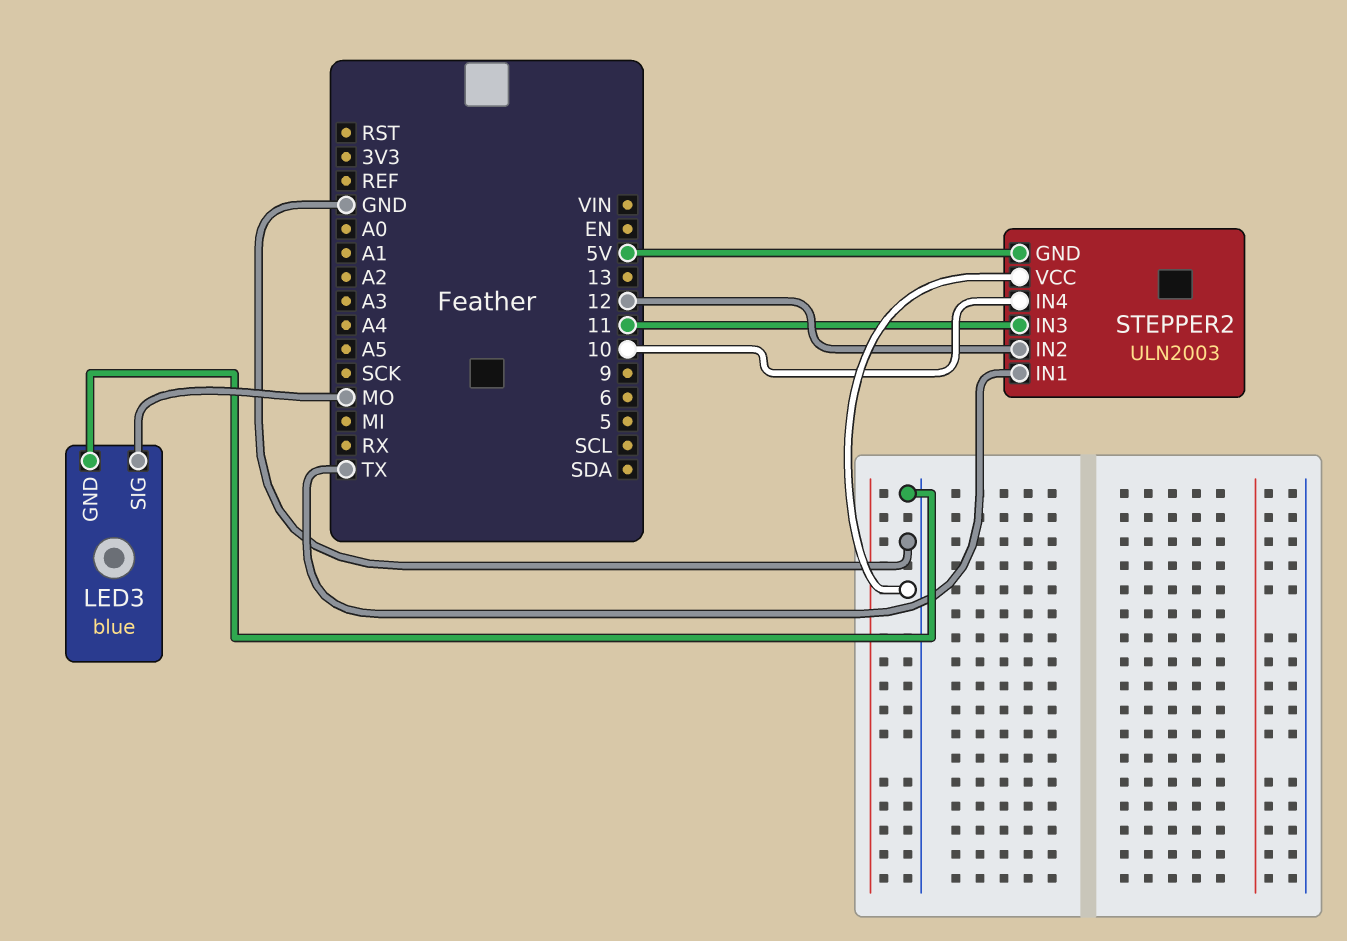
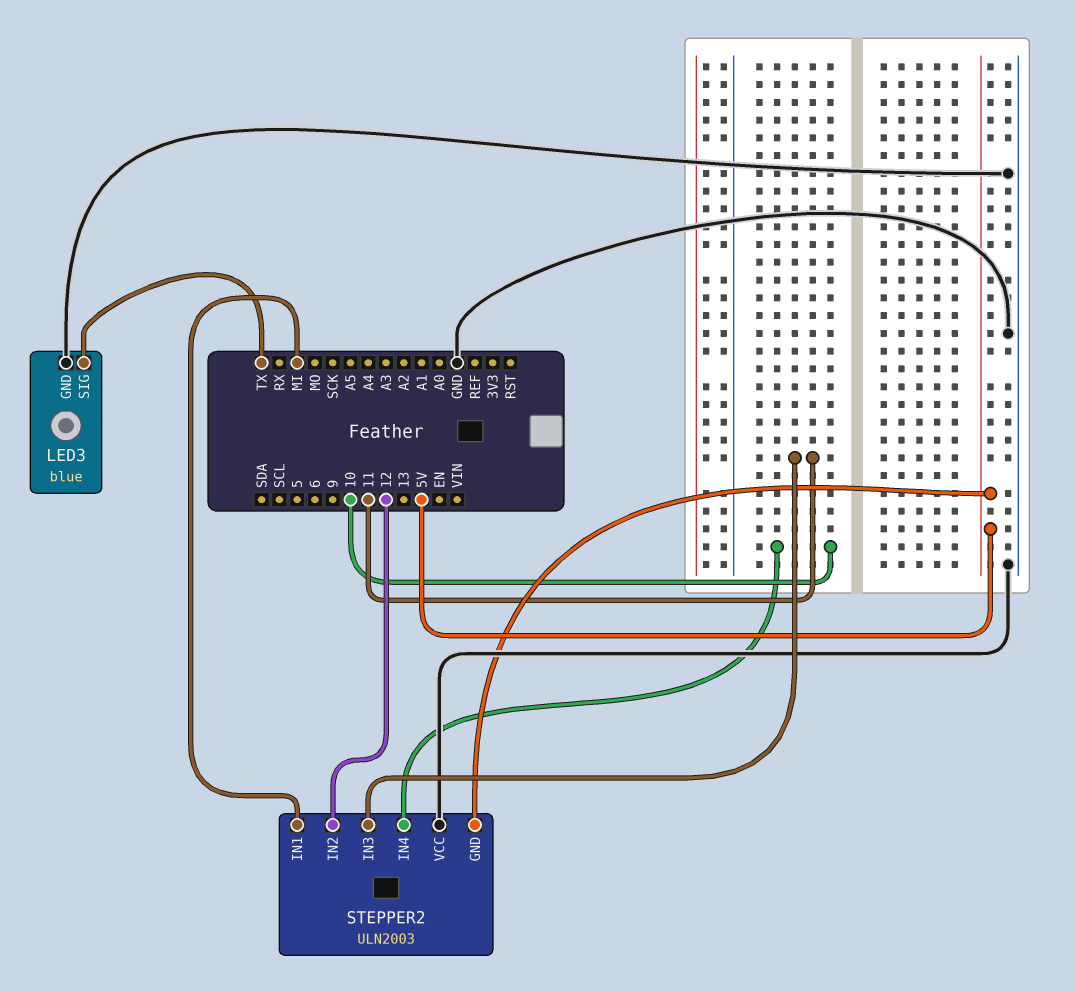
LED3 pin SIG: MO -> TX
STEPPER2 pin IN1: TX -> MI

